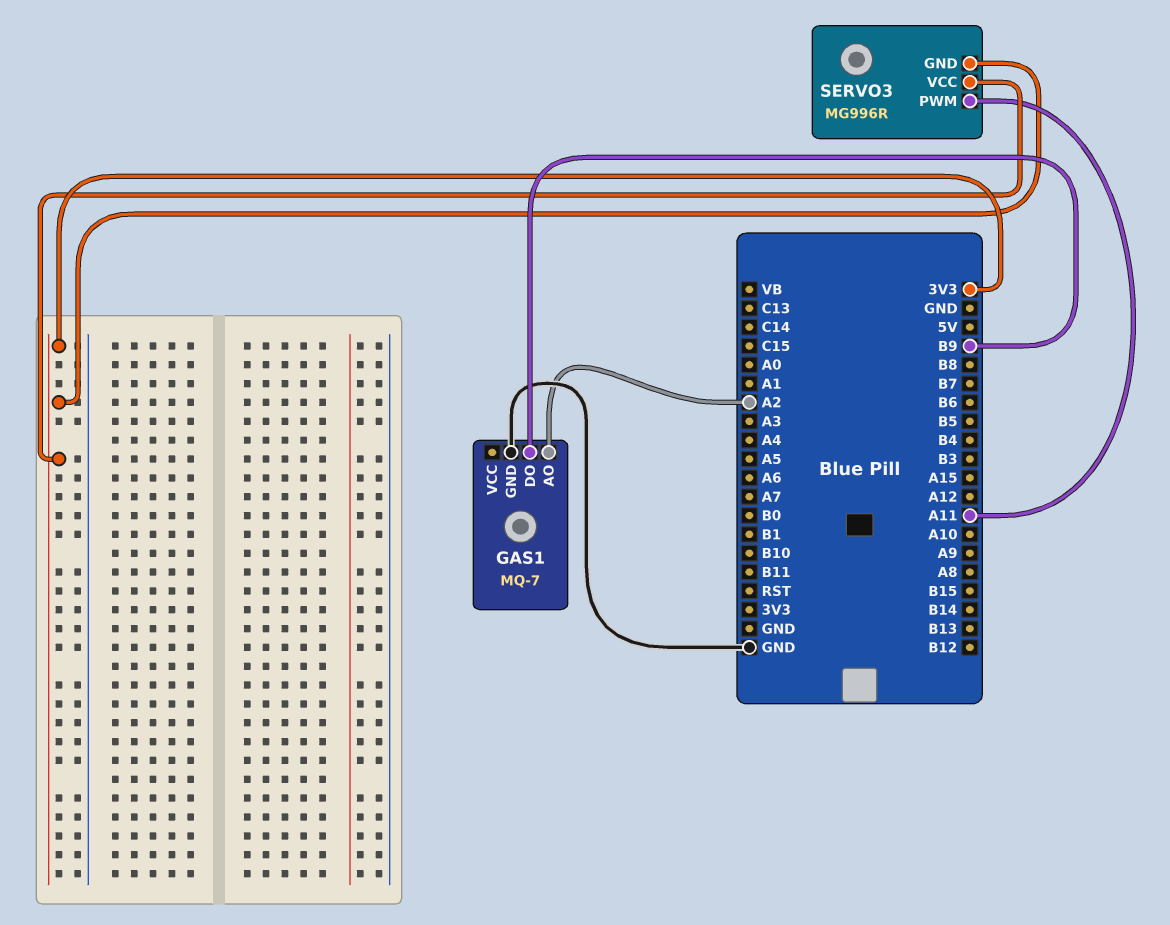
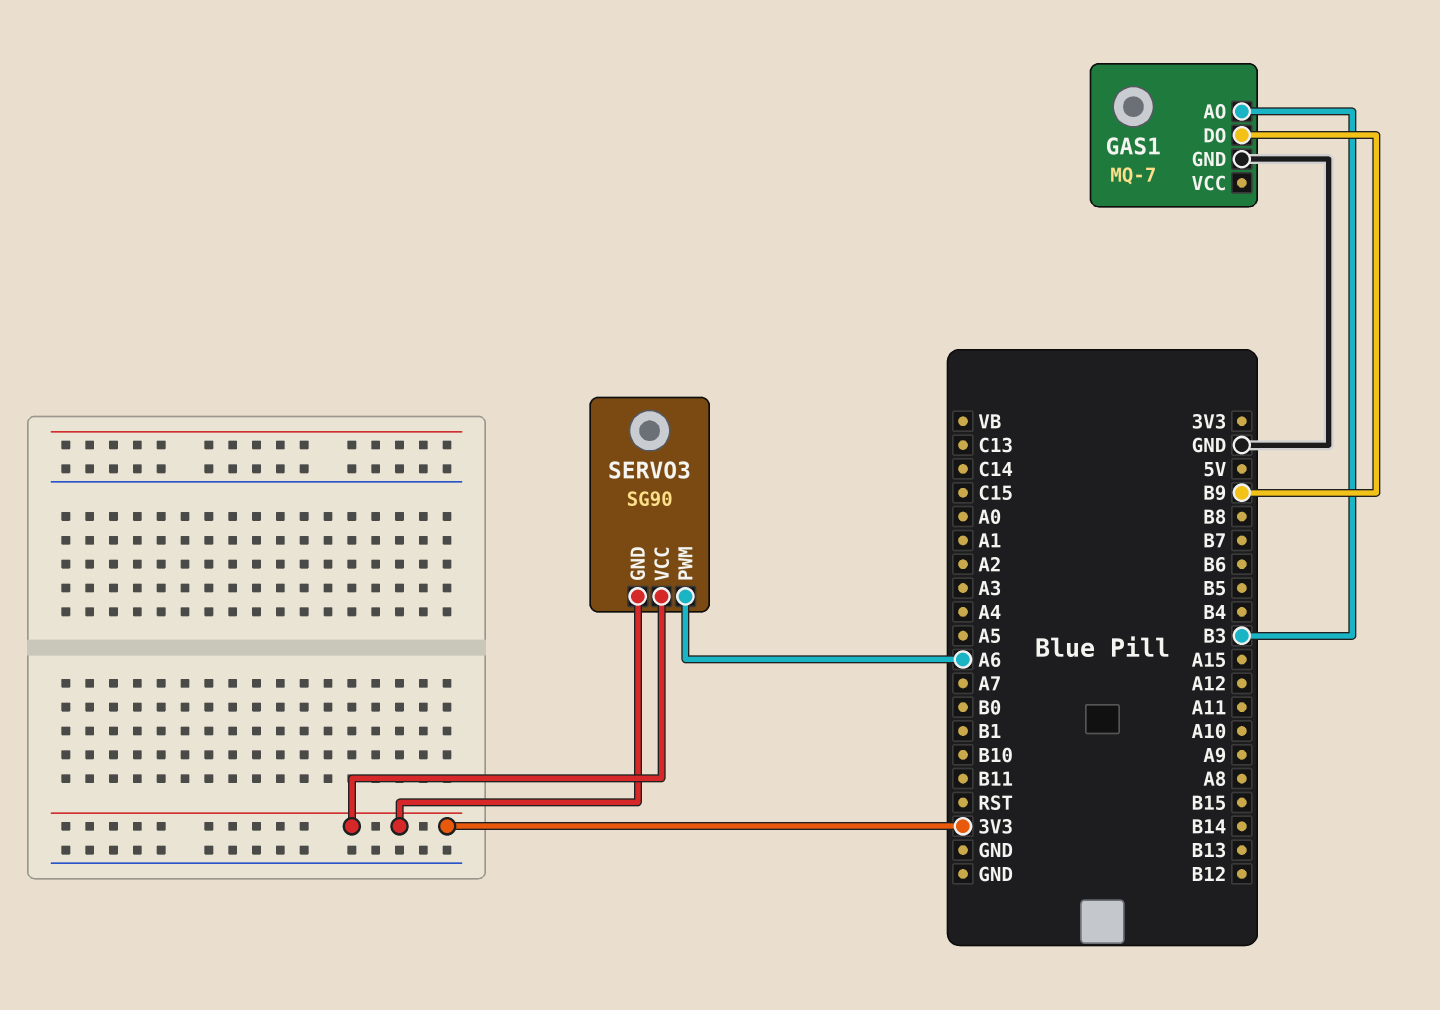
GAS1 pin AO: A2 -> B3
SERVO3: MG996R -> SG90
SERVO3 pin PWM: A11 -> A6

